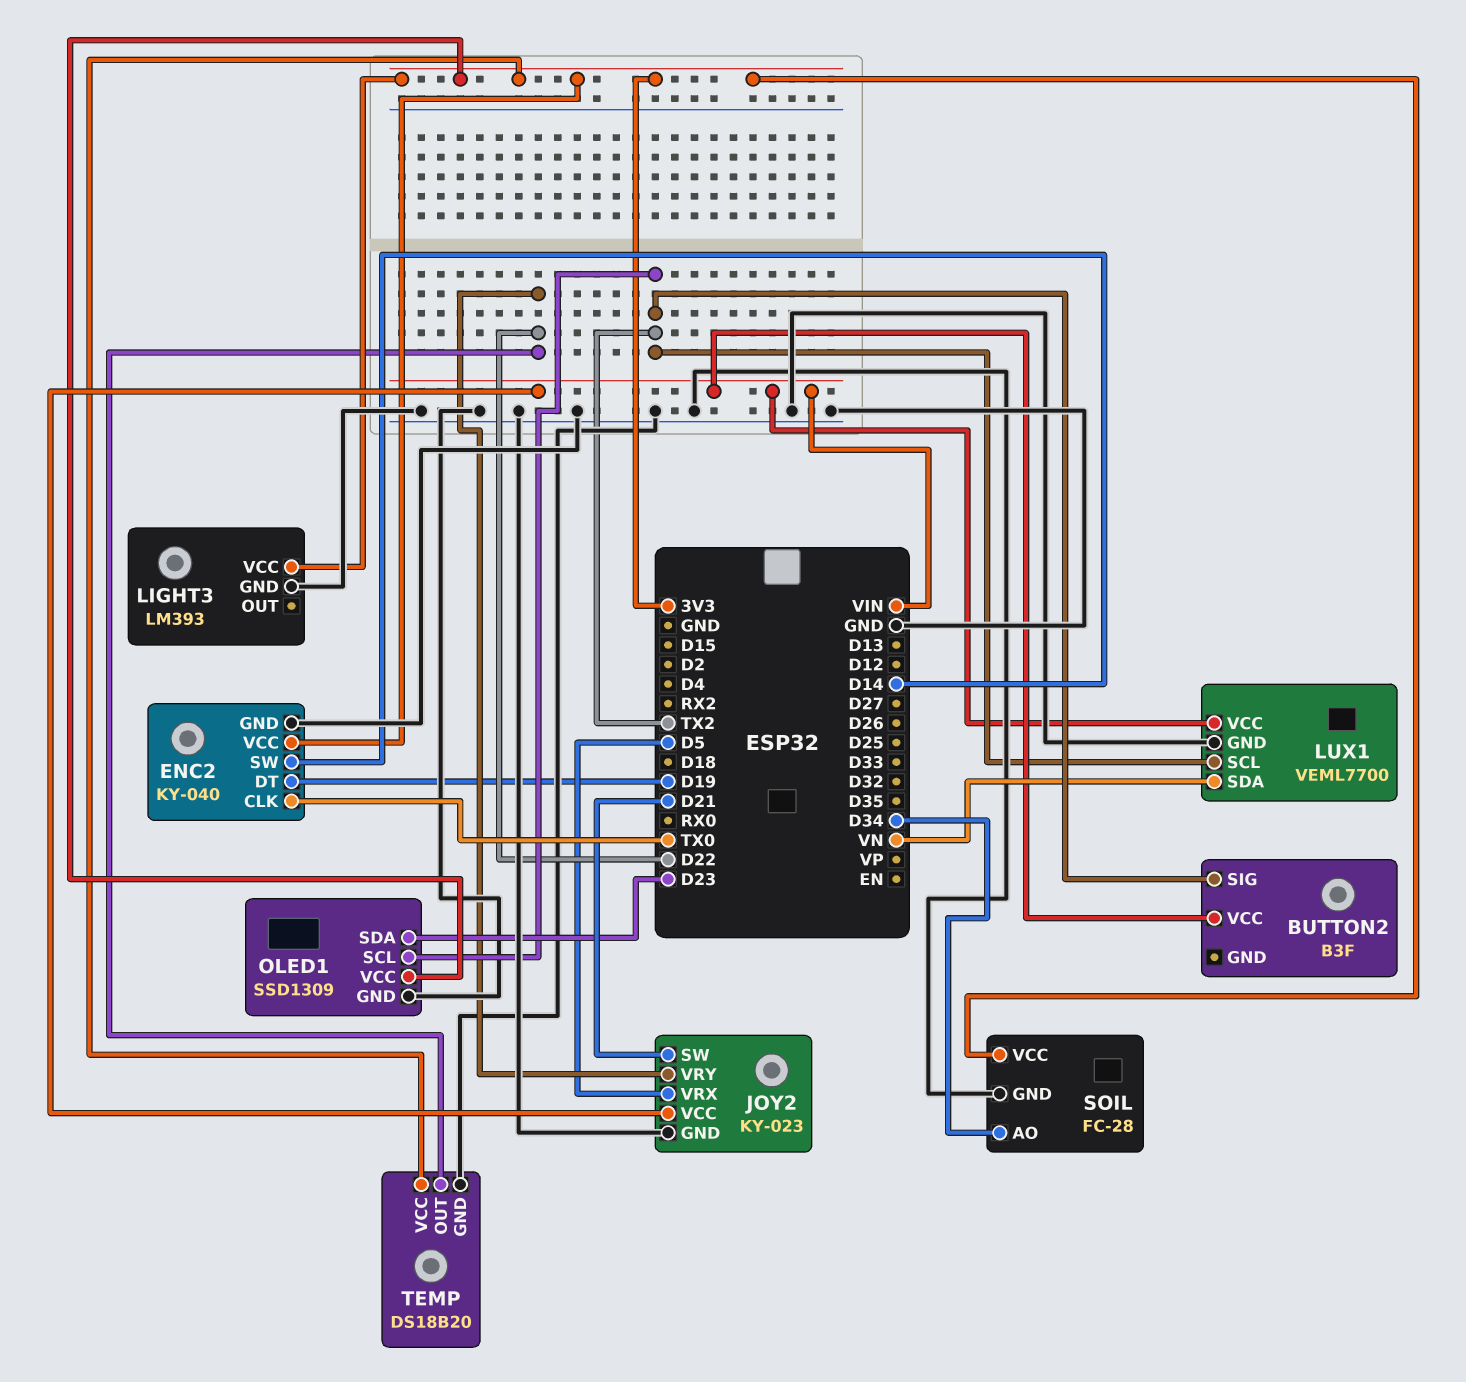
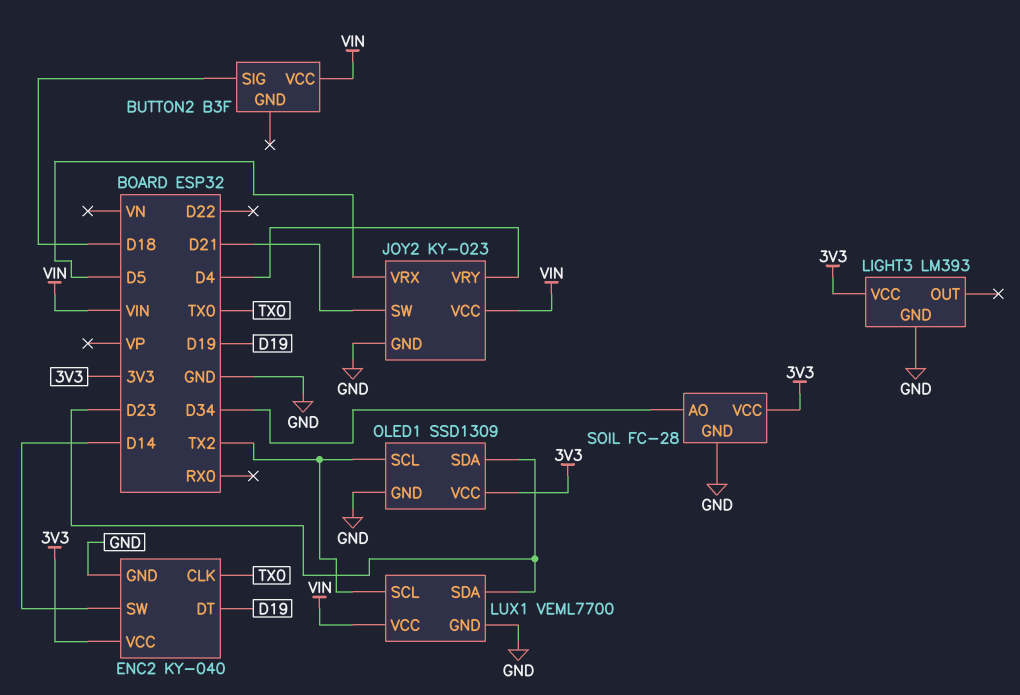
BUTTON2 pin SIG: TX2 -> D18
JOY2 pin VRY: D22 -> D4
LUX1 pin SDA: VN -> D23
TEMP: DS18B20 -> none
TEMP pin GND: GND -> none
TEMP pin OUT: D22 -> none
TEMP pin VCC: 3V3 -> none

